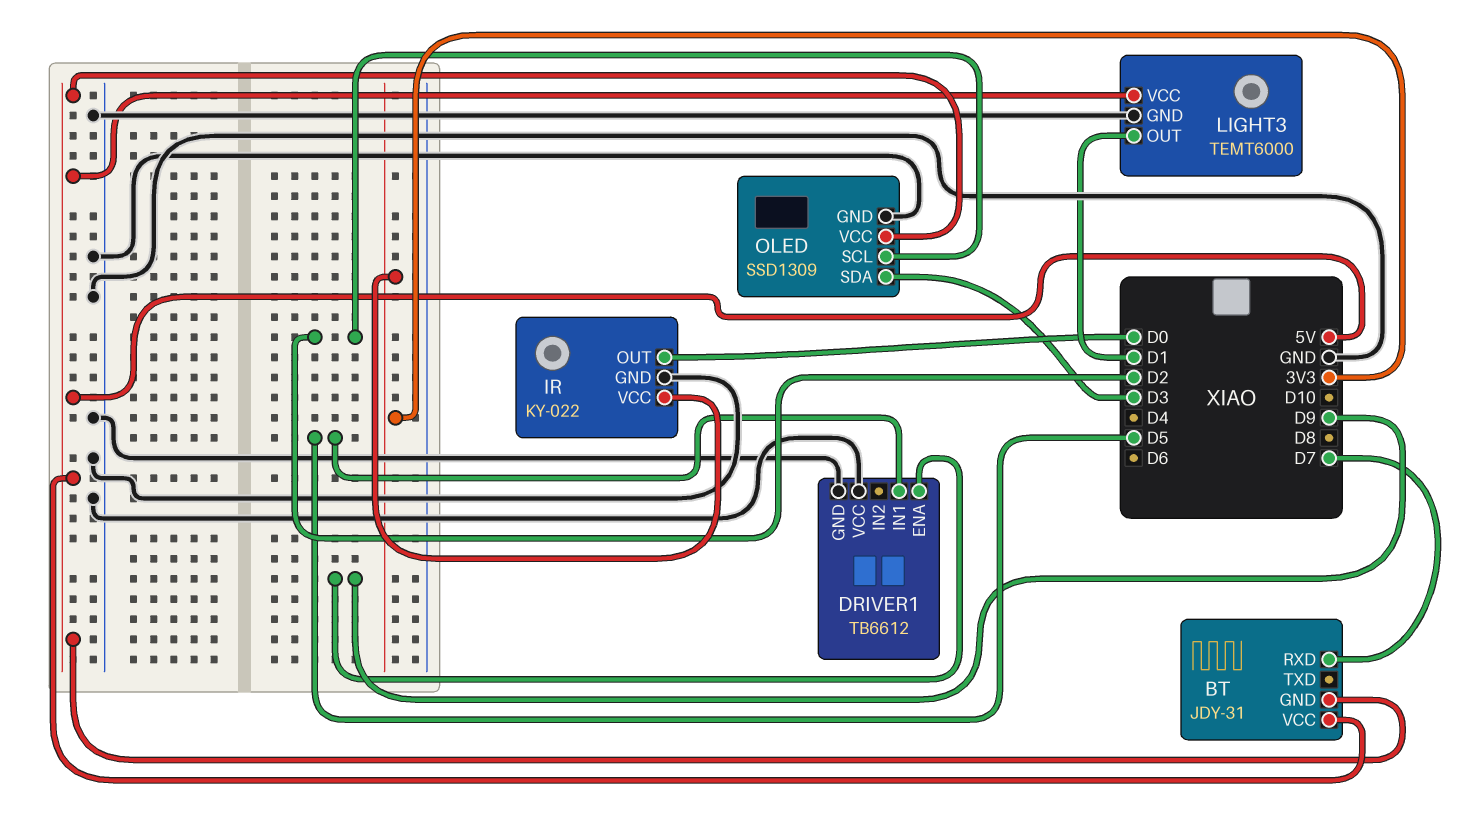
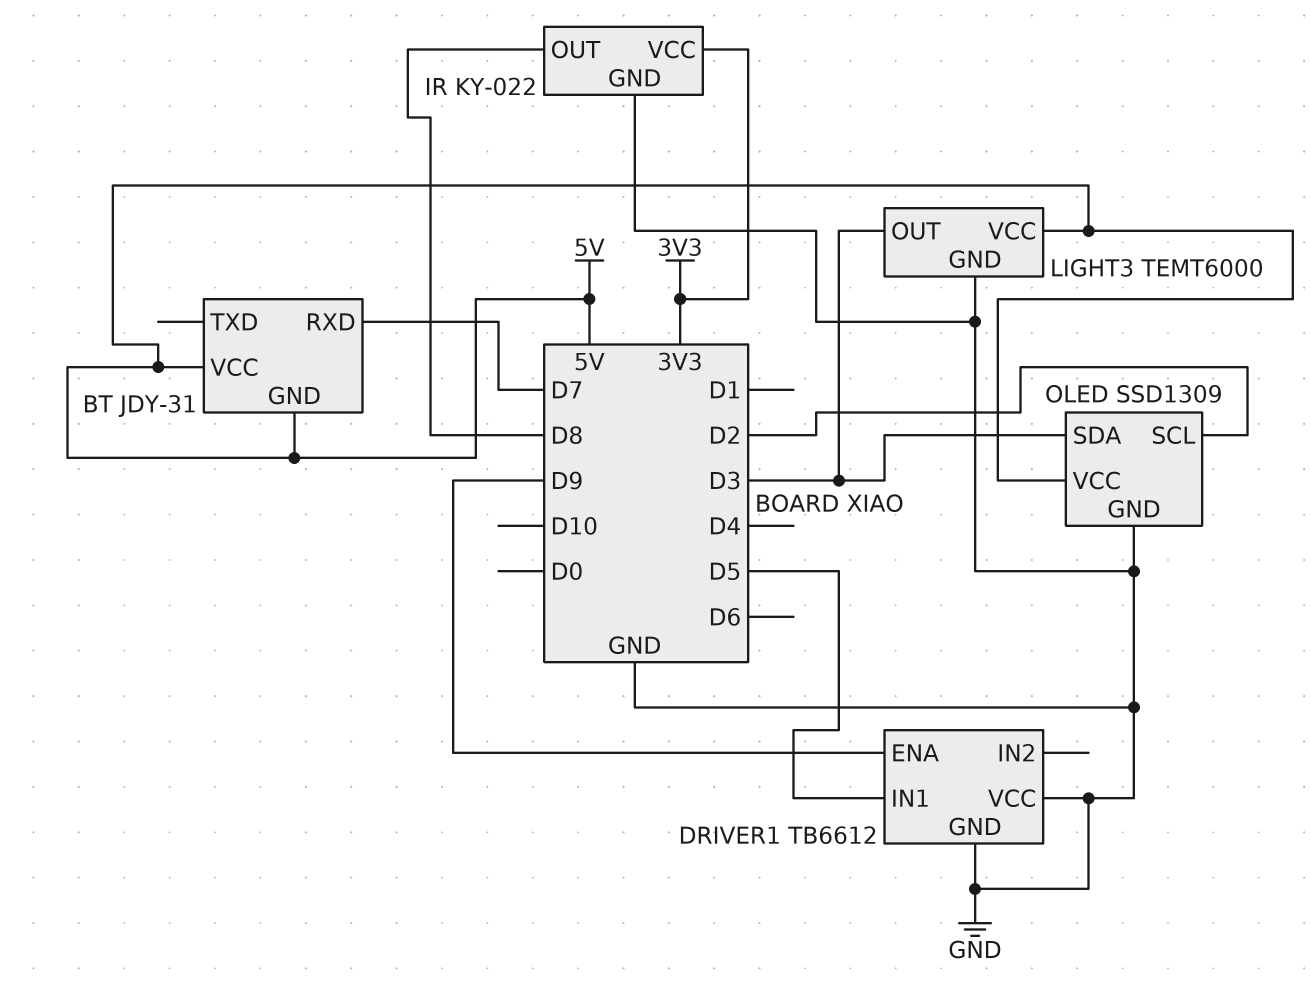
IR pin OUT: D0 -> D8
LIGHT3 pin OUT: D1 -> D3

